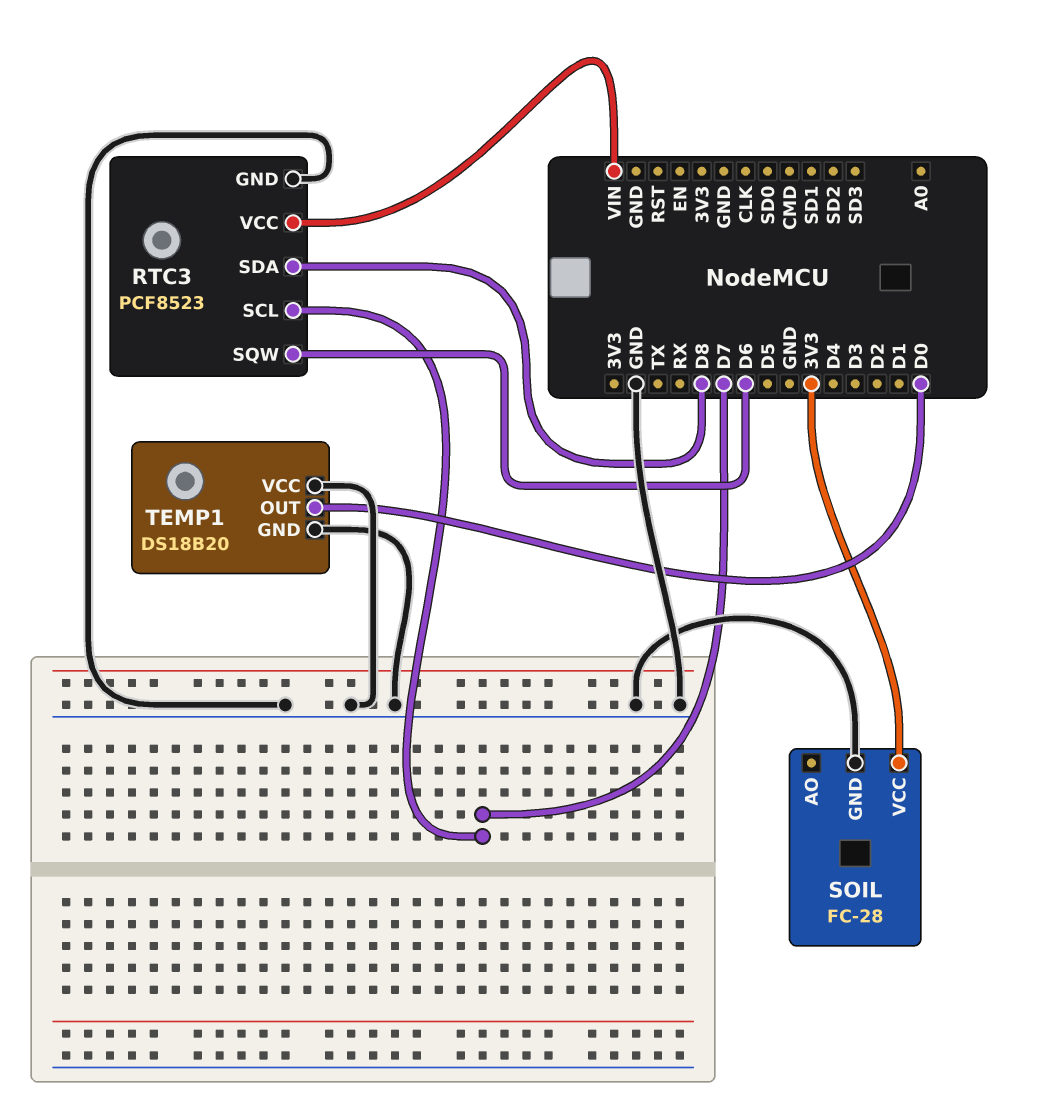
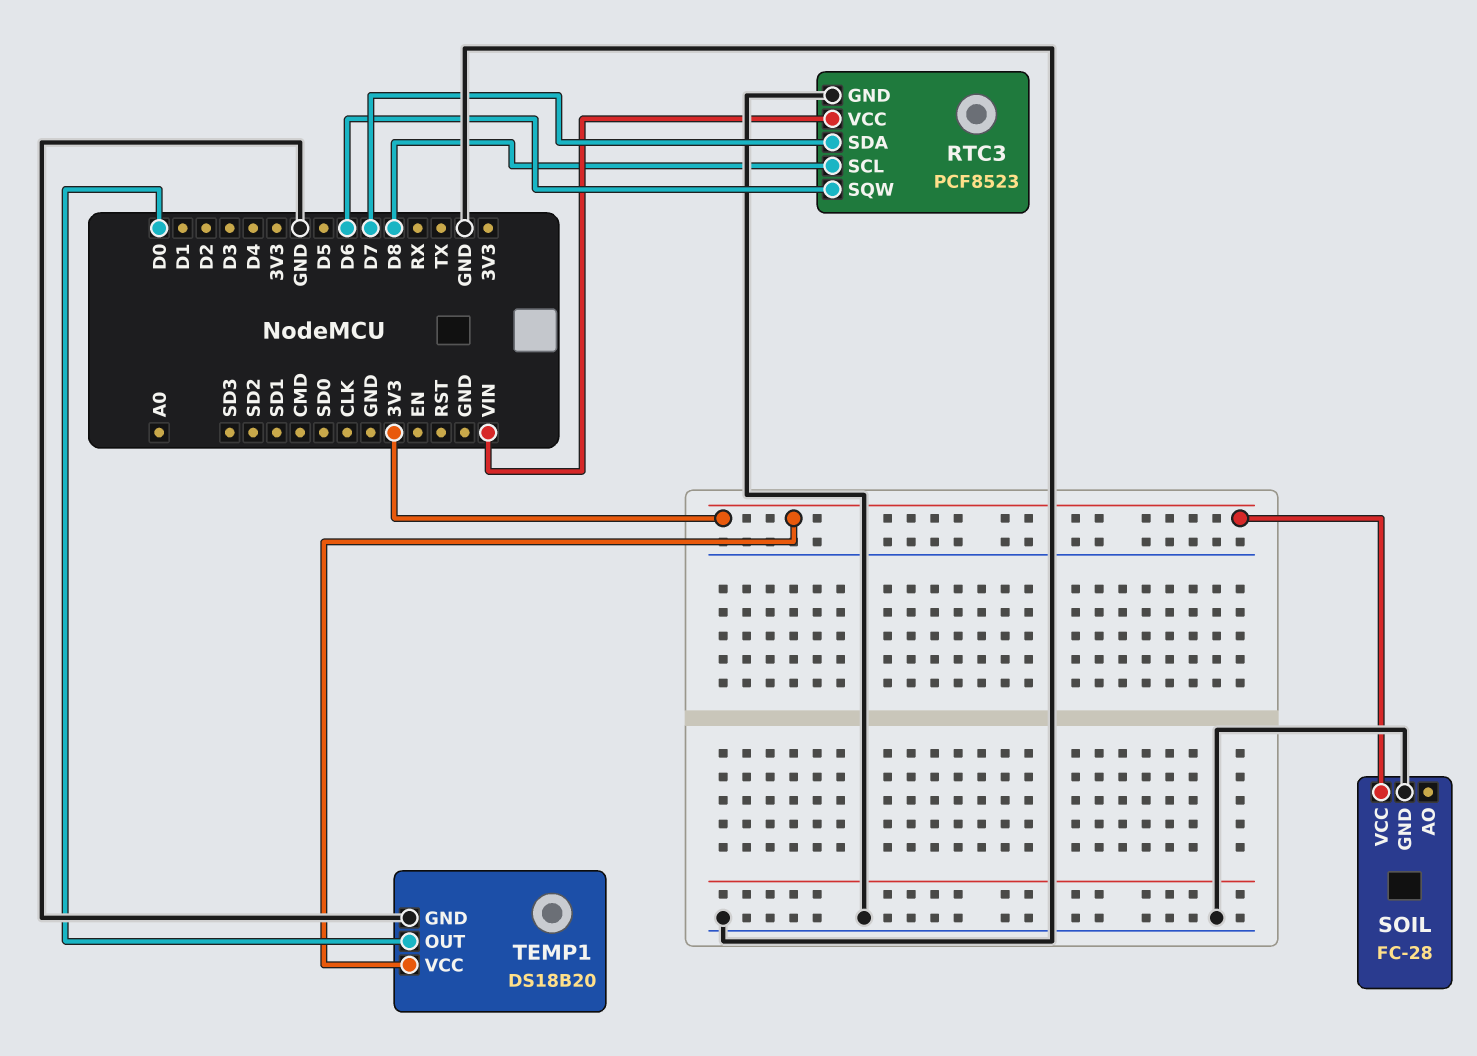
RTC3 pin SCL: D7 -> D8
RTC3 pin SDA: D8 -> D7
TEMP1 pin VCC: GND -> 3V3

